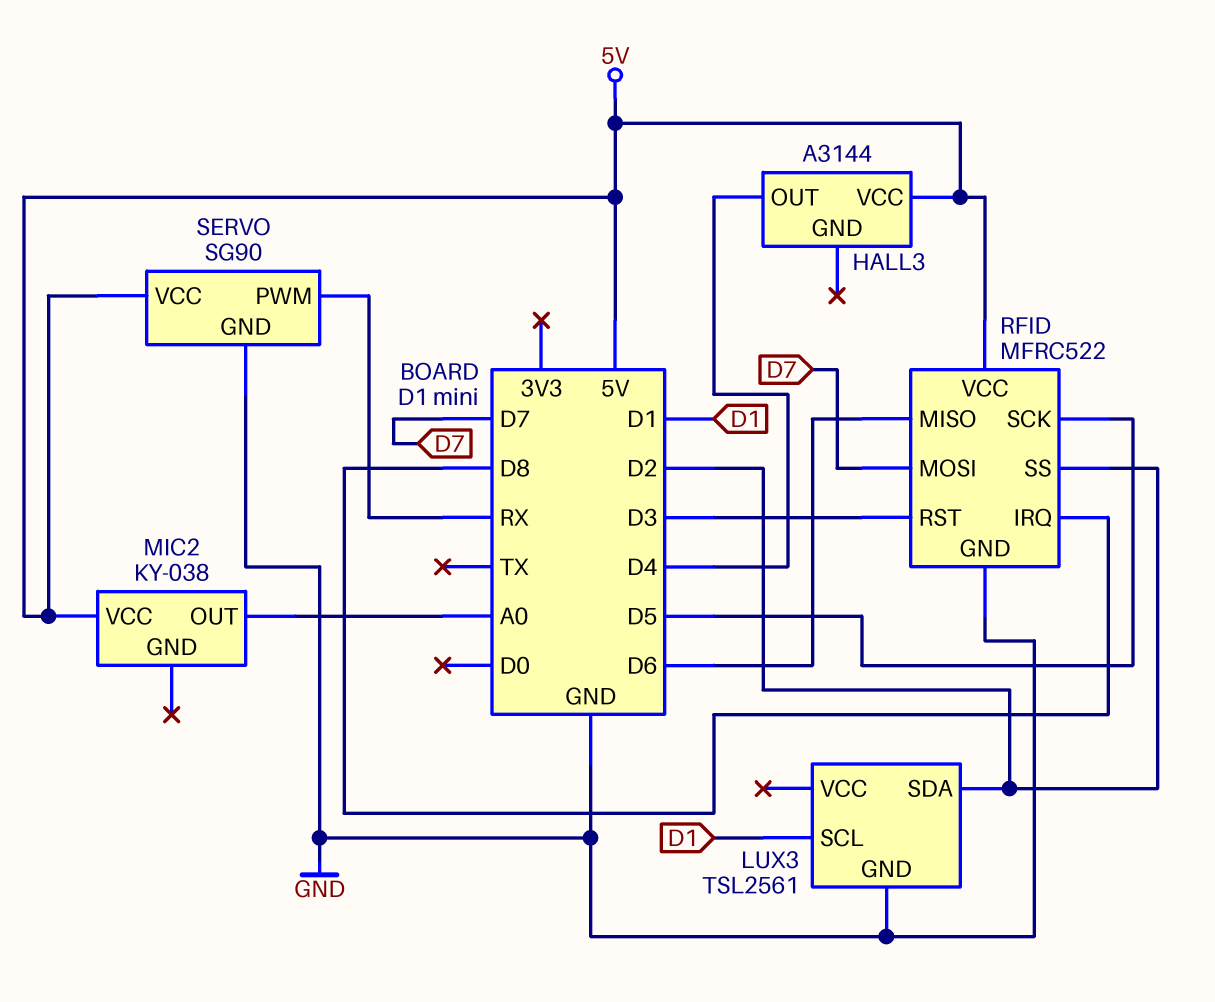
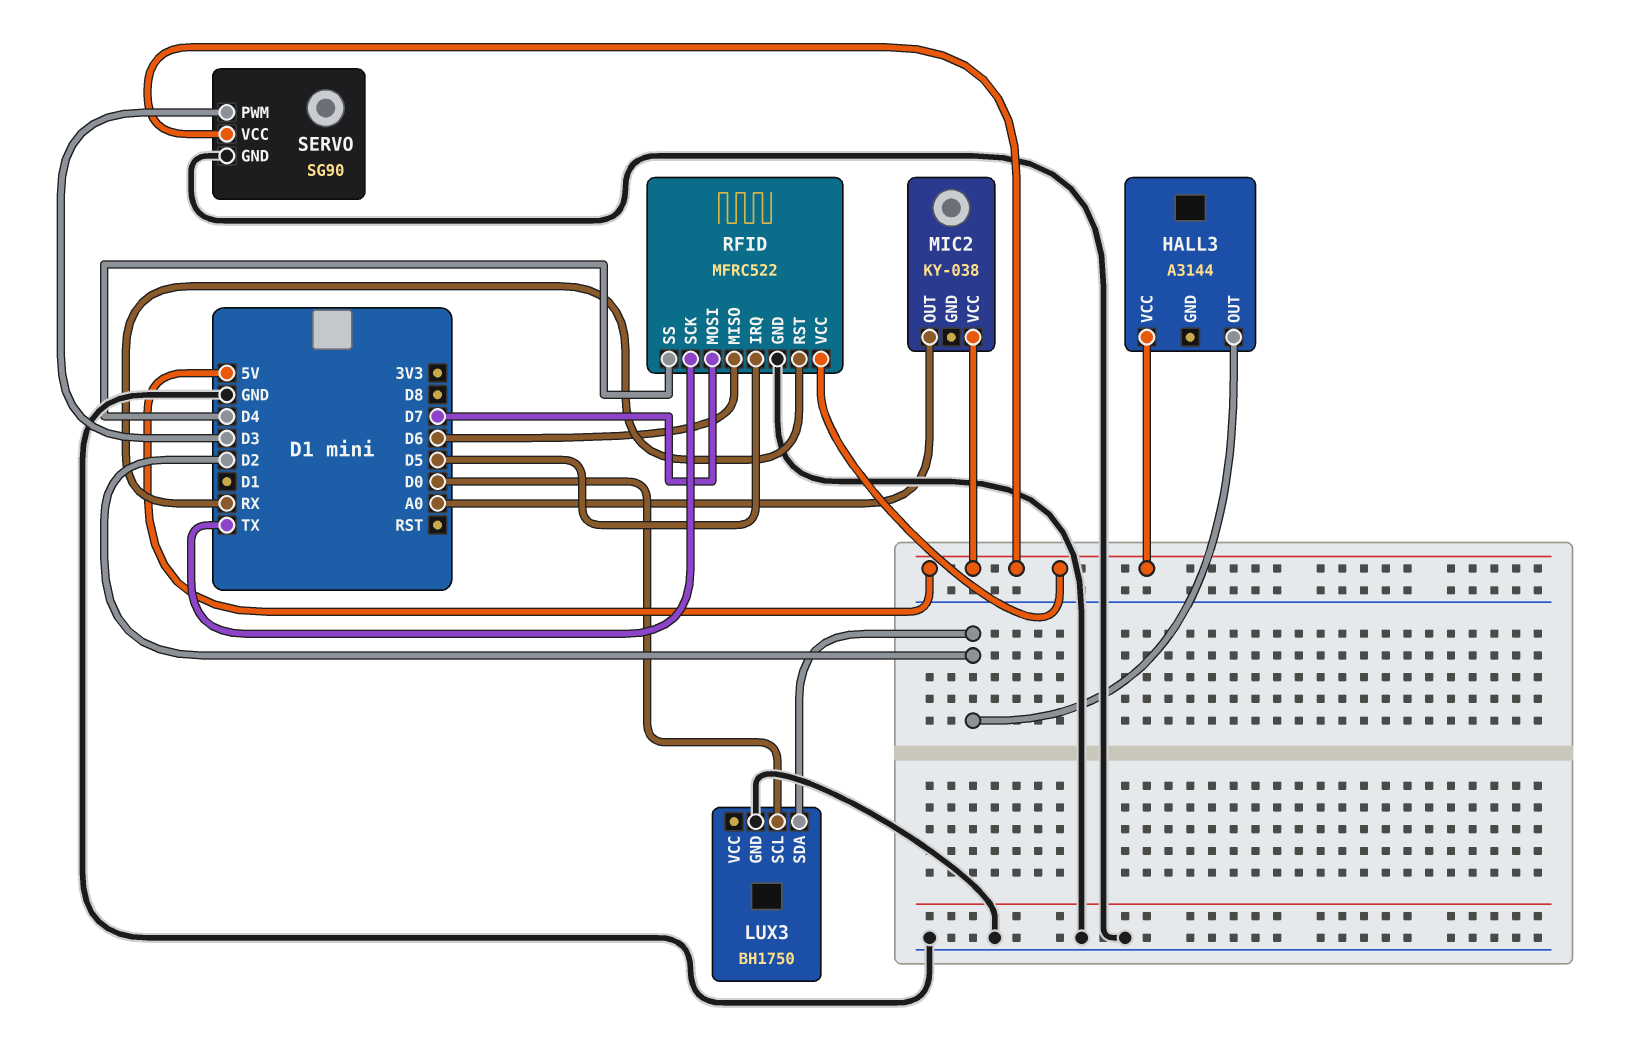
HALL3 pin OUT: D4 -> D2
LUX3: TSL2561 -> BH1750
LUX3 pin SCL: D1 -> D0
RFID pin IRQ: D8 -> D5
RFID pin RST: D3 -> RX
RFID pin SCK: D5 -> TX
RFID pin SS: D2 -> D4
SERVO pin PWM: RX -> D3

